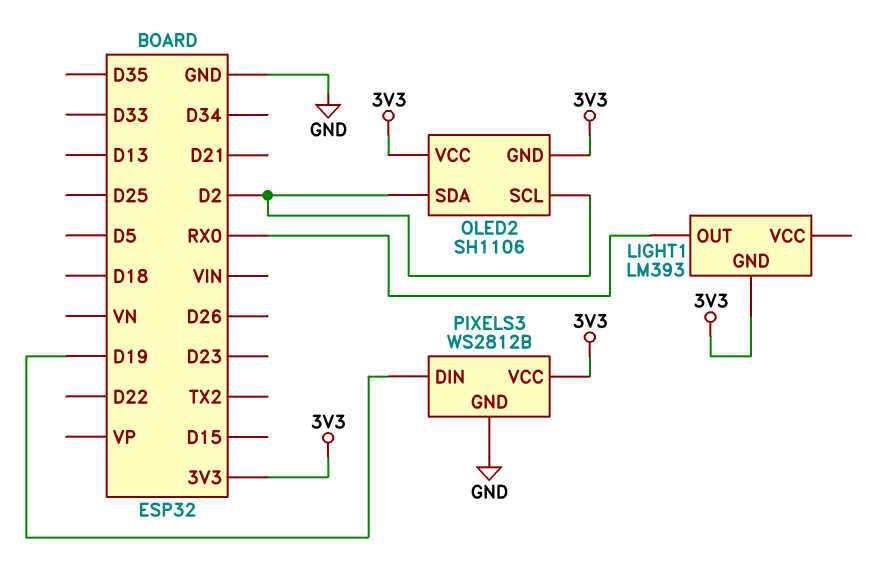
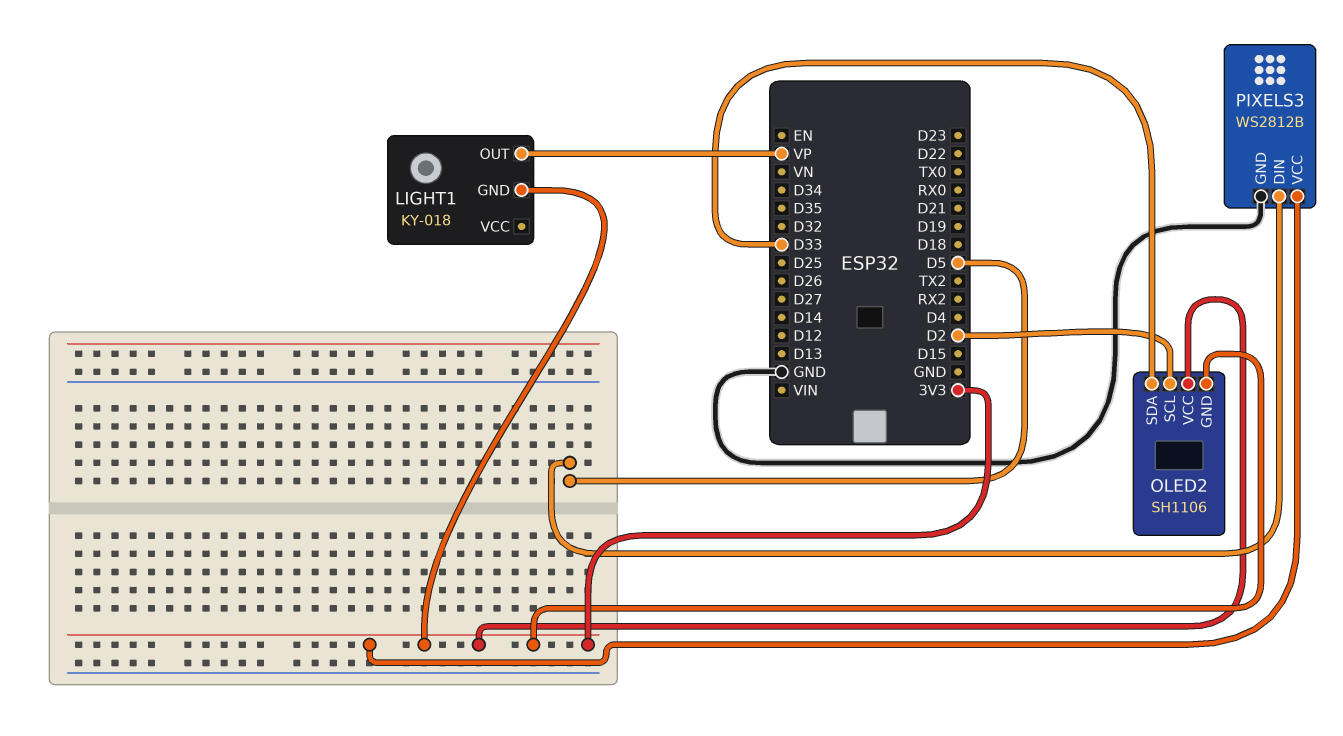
LIGHT1: LM393 -> KY-018
LIGHT1 pin OUT: RX0 -> VP
OLED2 pin SDA: D2 -> D33
PIXELS3 pin DIN: D19 -> D5

